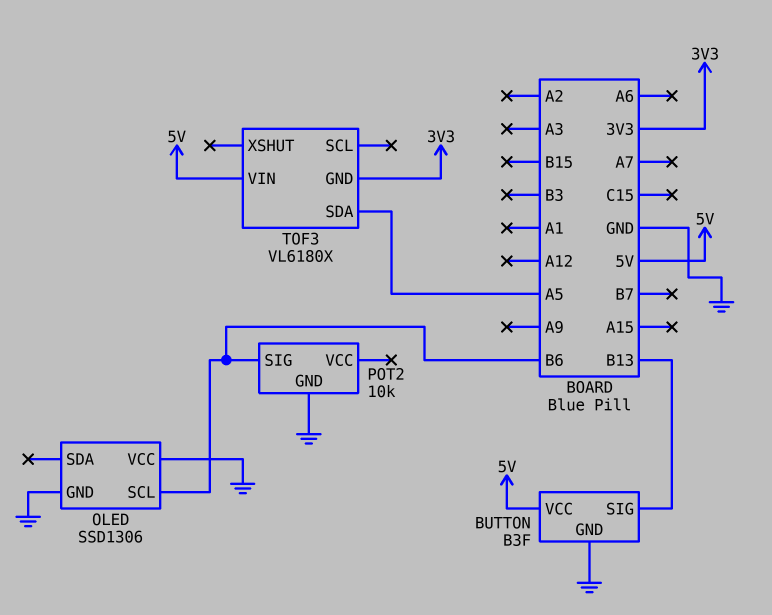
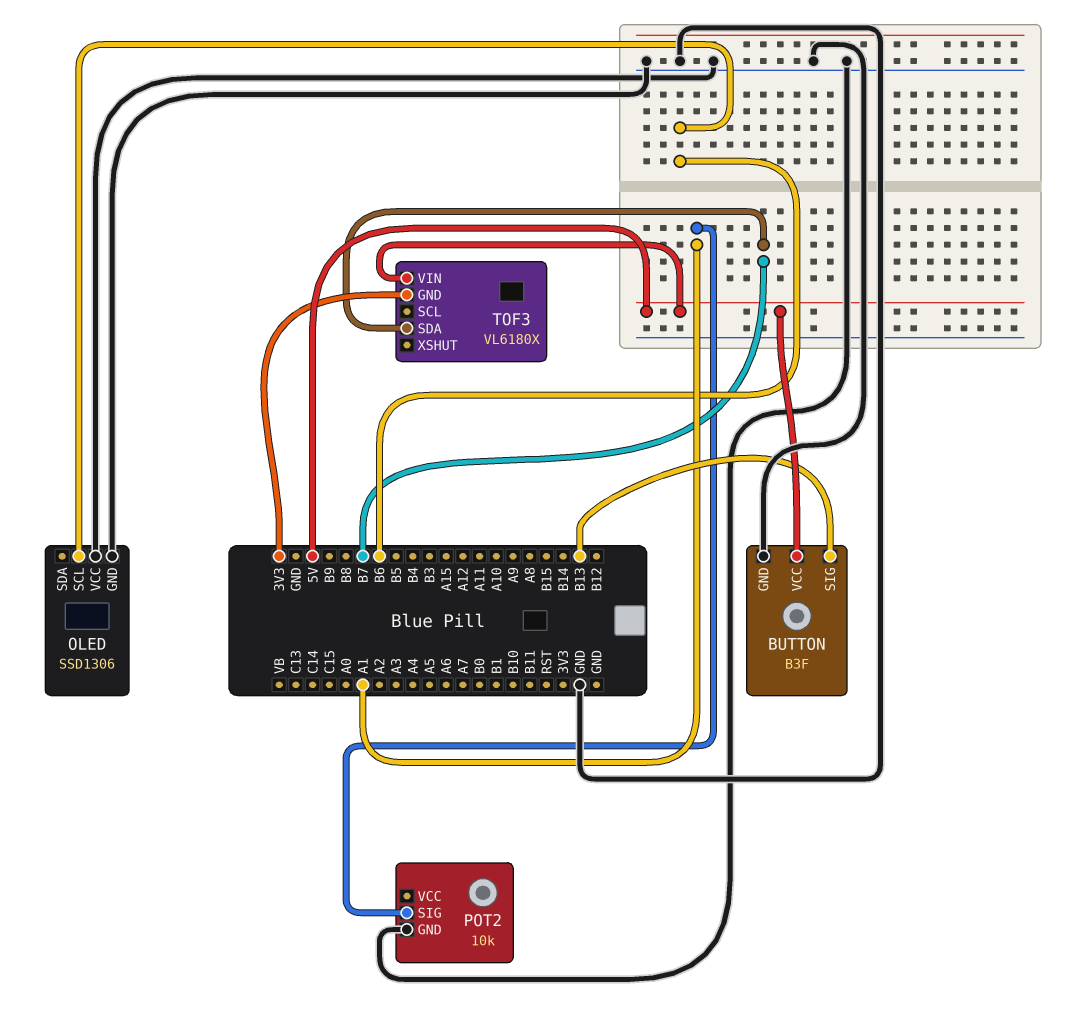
POT2 pin SIG: B6 -> A1
TOF3 pin SDA: A5 -> B7

